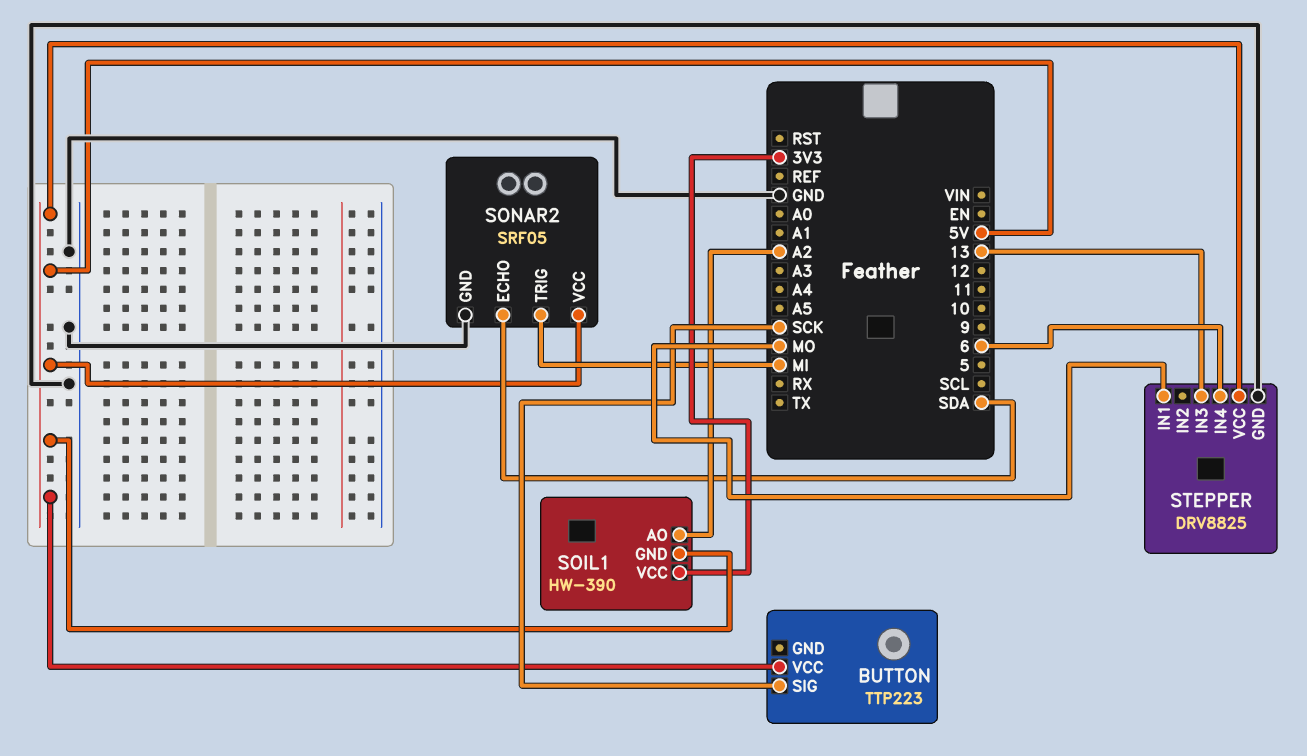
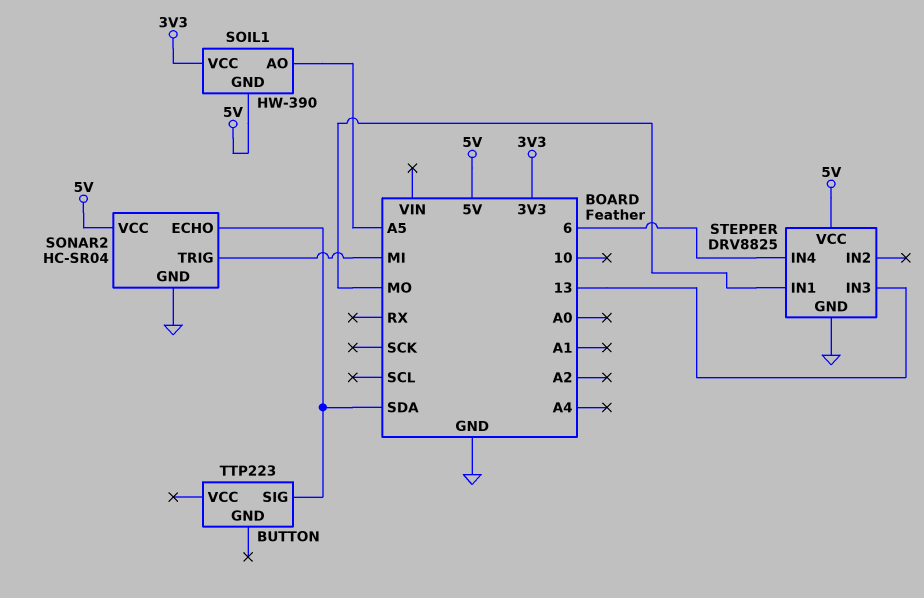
BUTTON pin SIG: SCK -> SDA
BUTTON pin VCC: 5V -> none
SOIL1 pin AO: A2 -> A5
SONAR2: SRF05 -> HC-SR04

